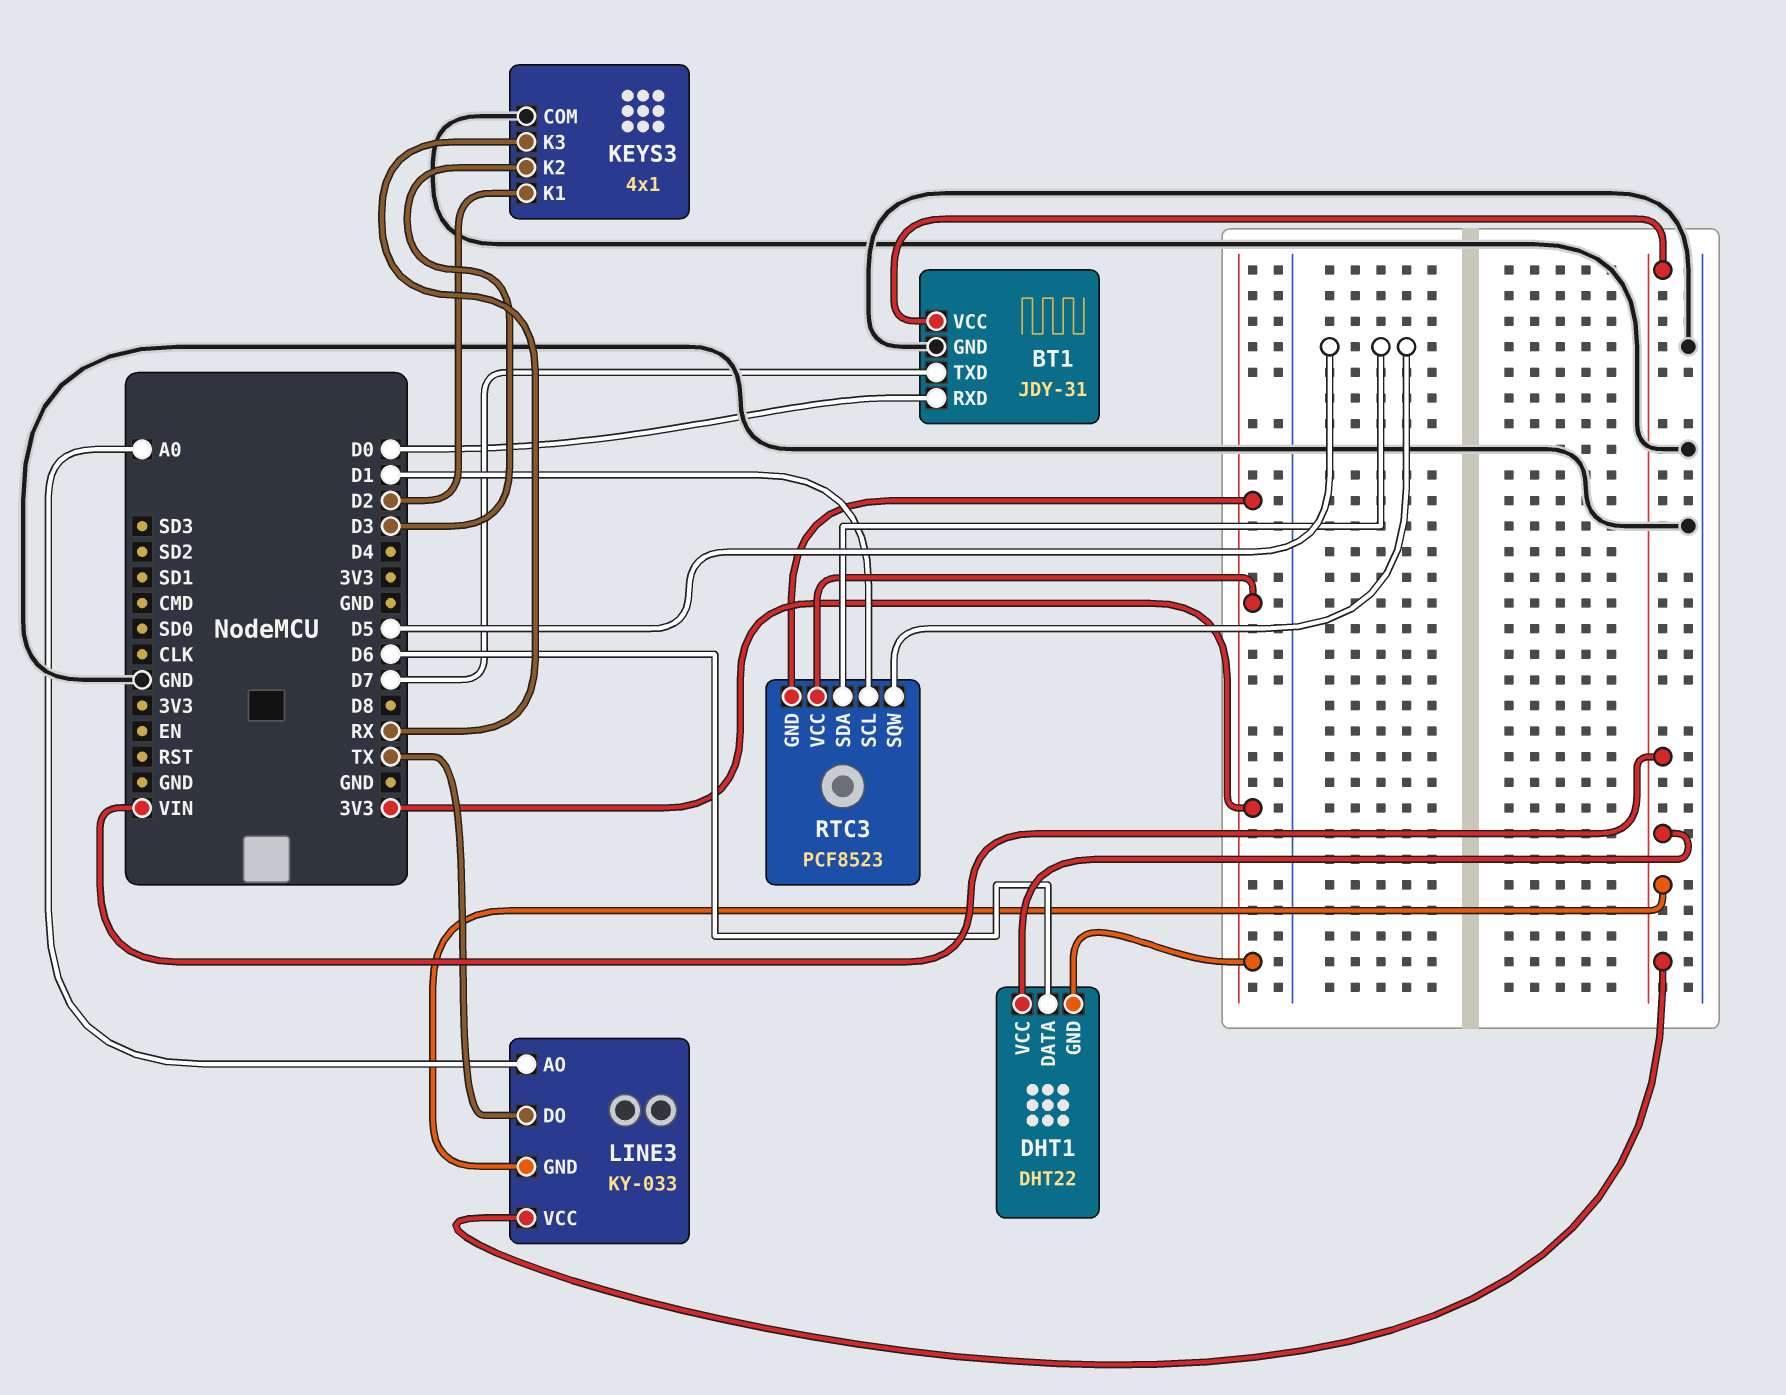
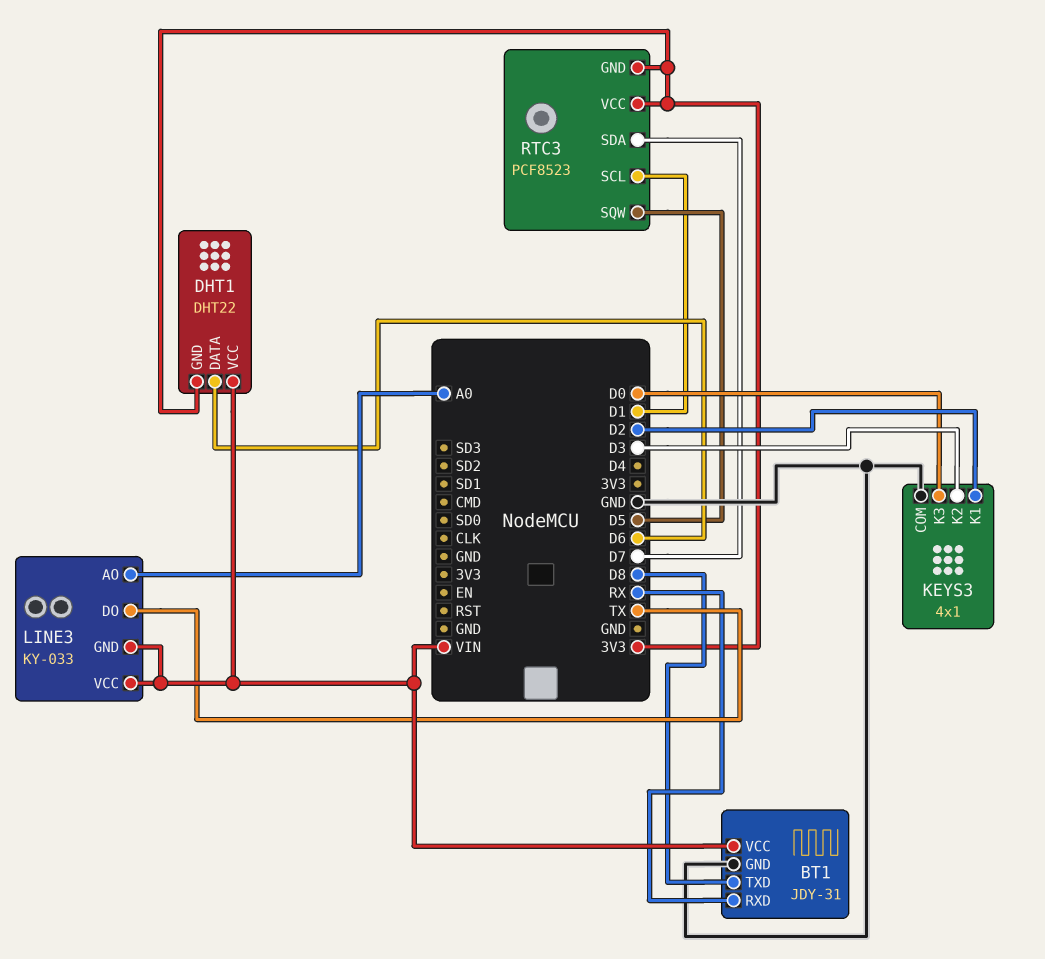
BT1 pin RXD: D0 -> RX
BT1 pin TXD: D7 -> D8
KEYS3 pin K3: RX -> D0
RTC3 pin SDA: D5 -> D7

